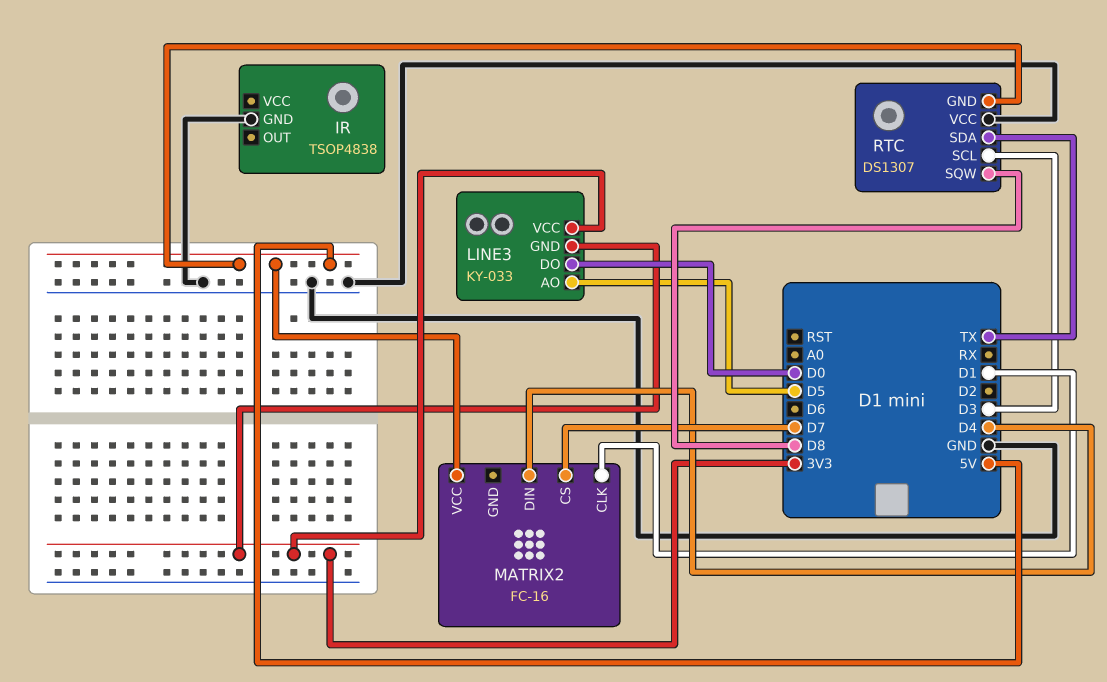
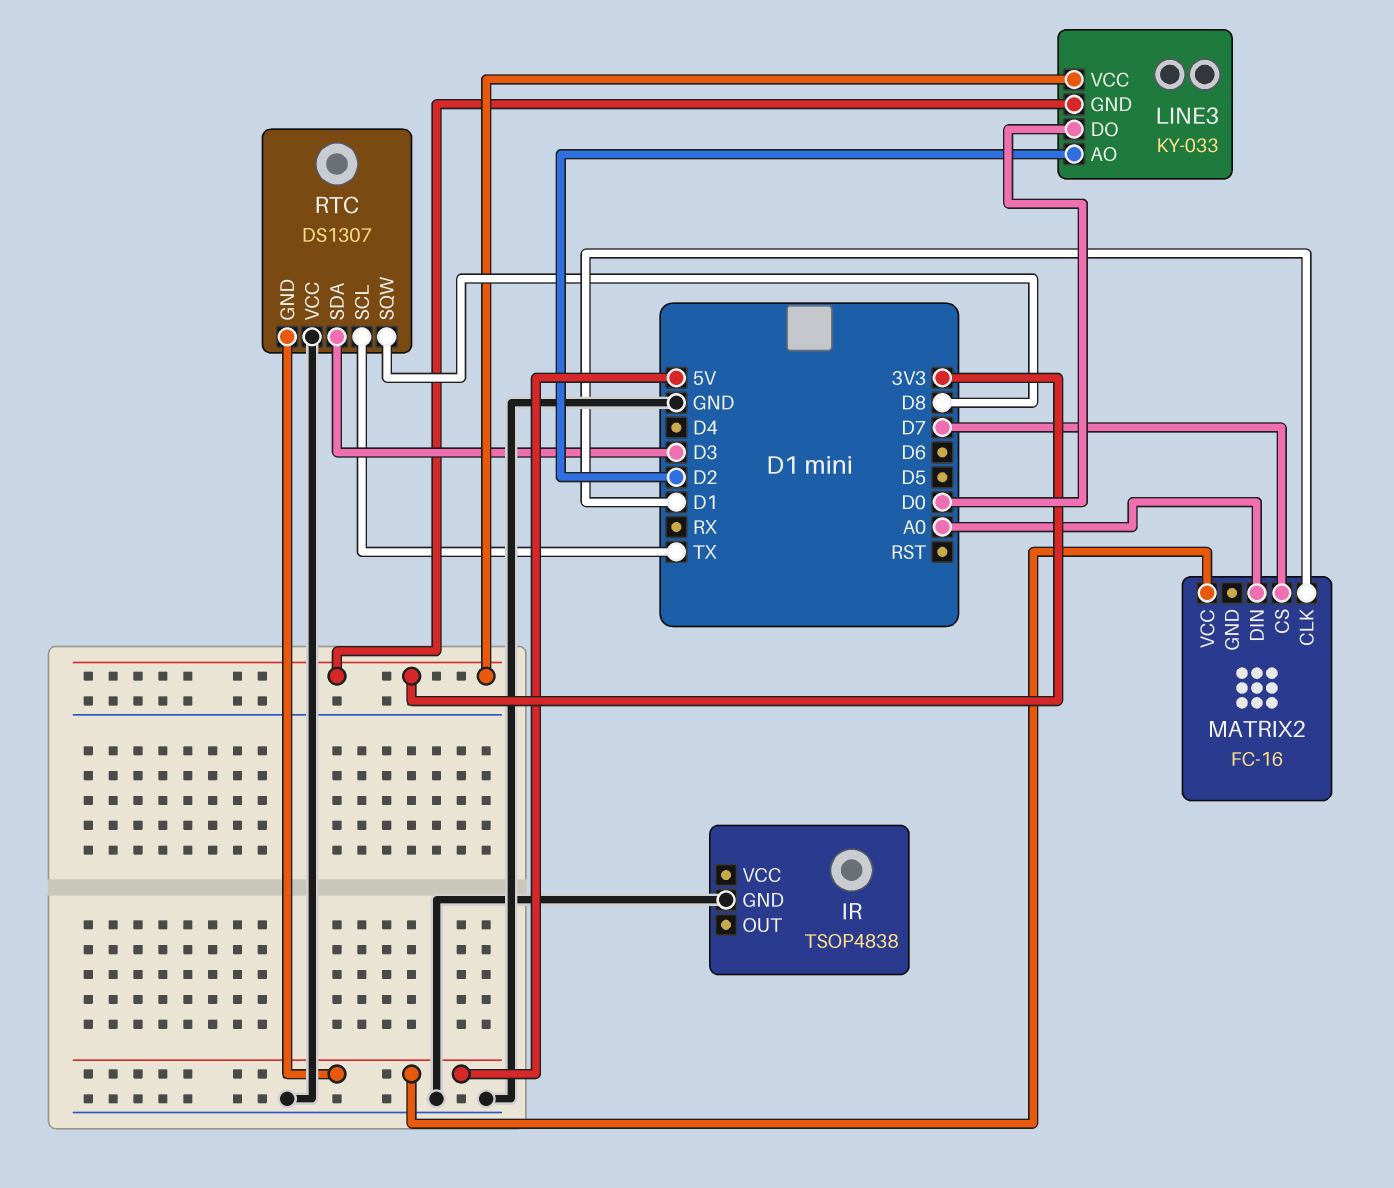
LINE3 pin AO: D5 -> D2
MATRIX2 pin DIN: D4 -> A0
RTC pin SCL: D3 -> TX
RTC pin SDA: TX -> D3

